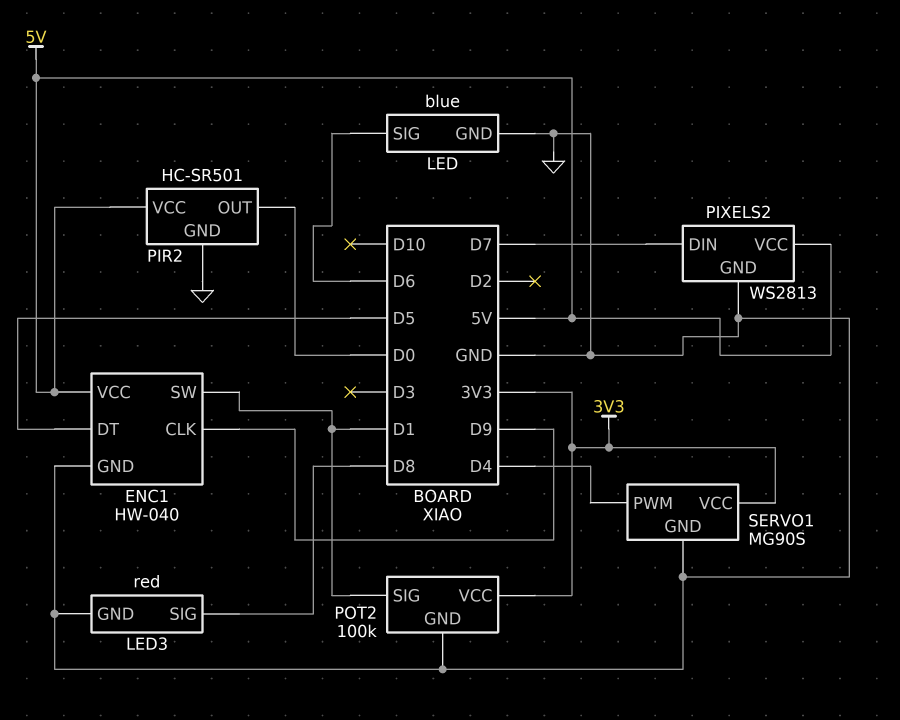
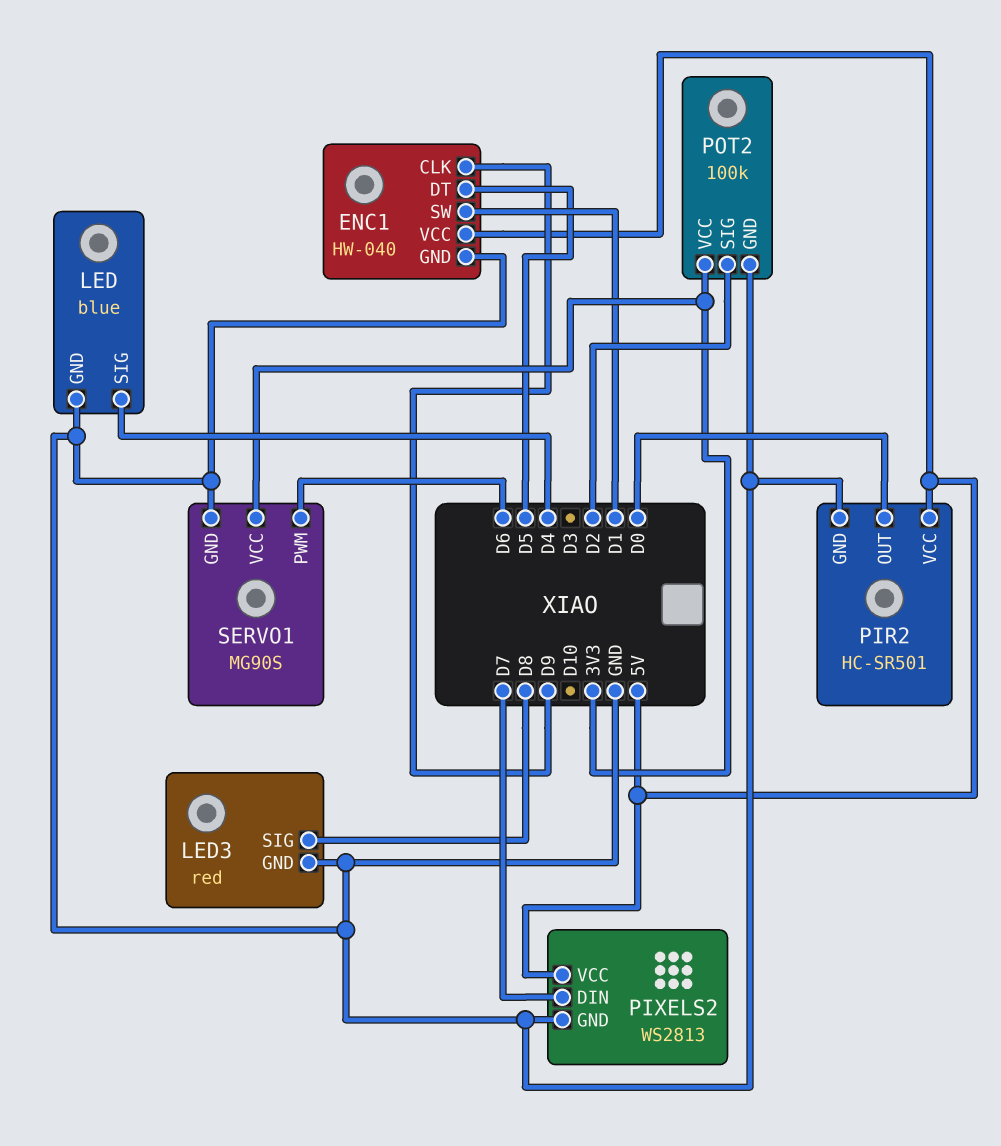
LED pin SIG: D6 -> D4
POT2 pin SIG: D1 -> D2
SERVO1 pin PWM: D4 -> D6

